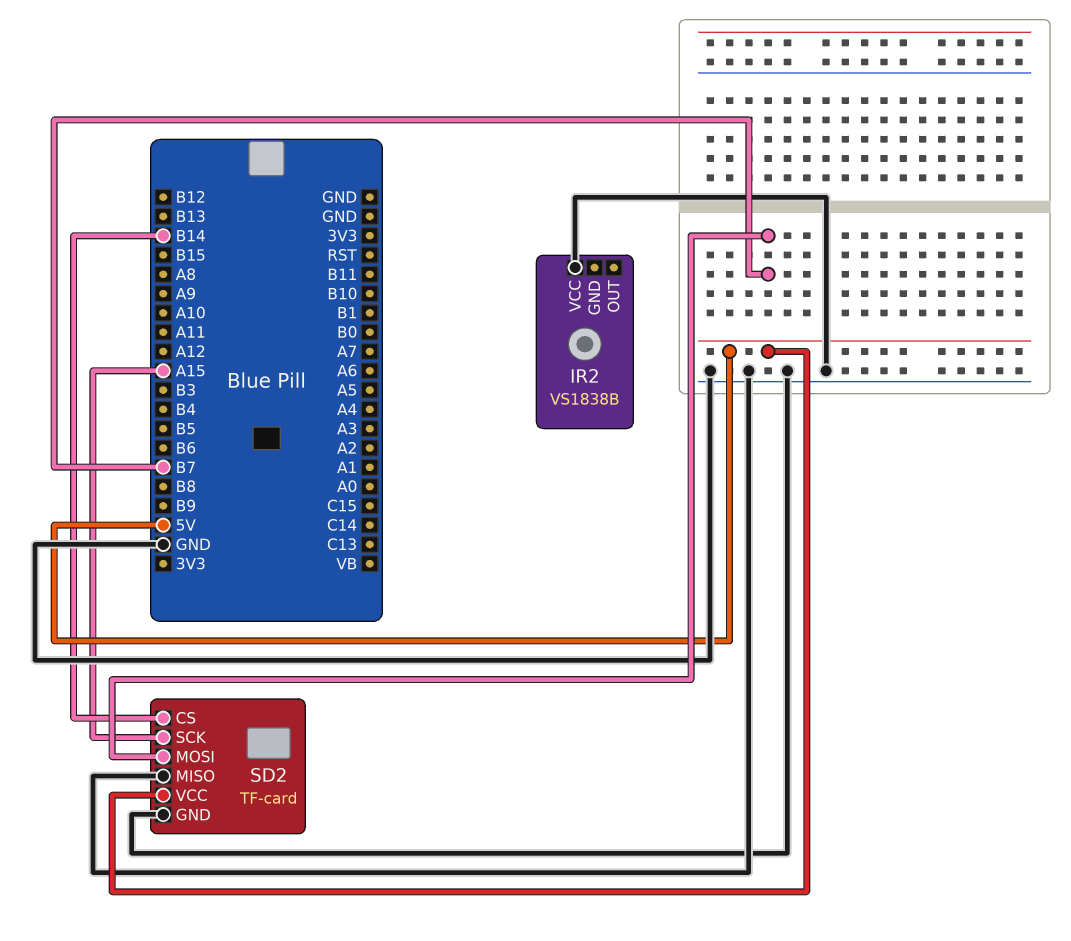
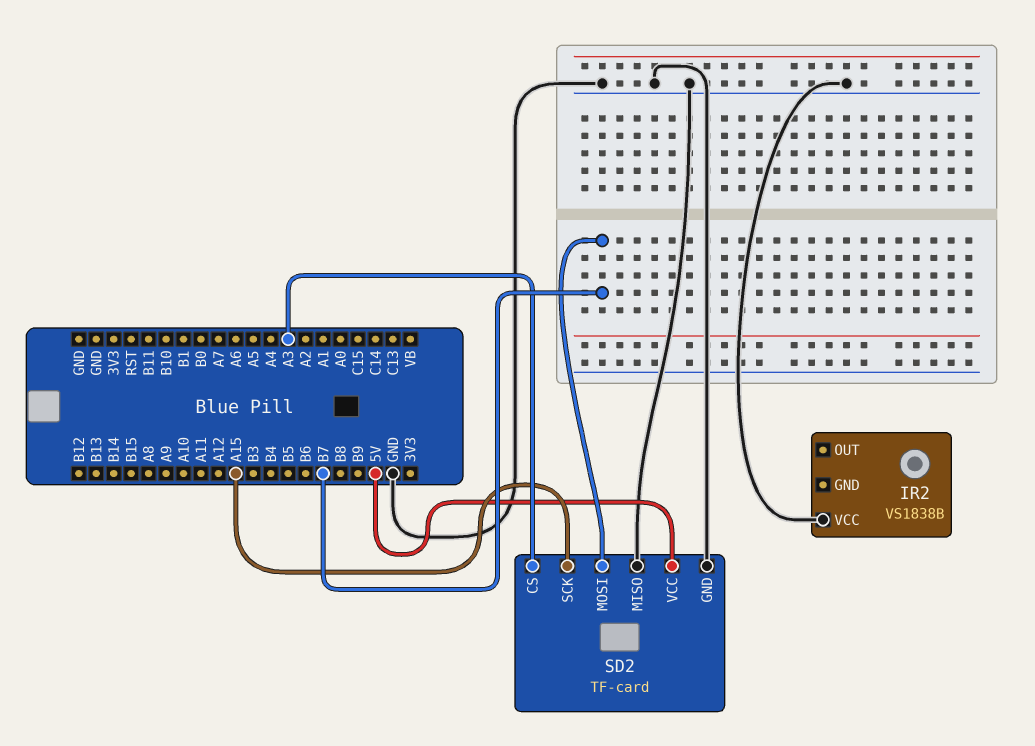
SD2 pin CS: B14 -> A3

